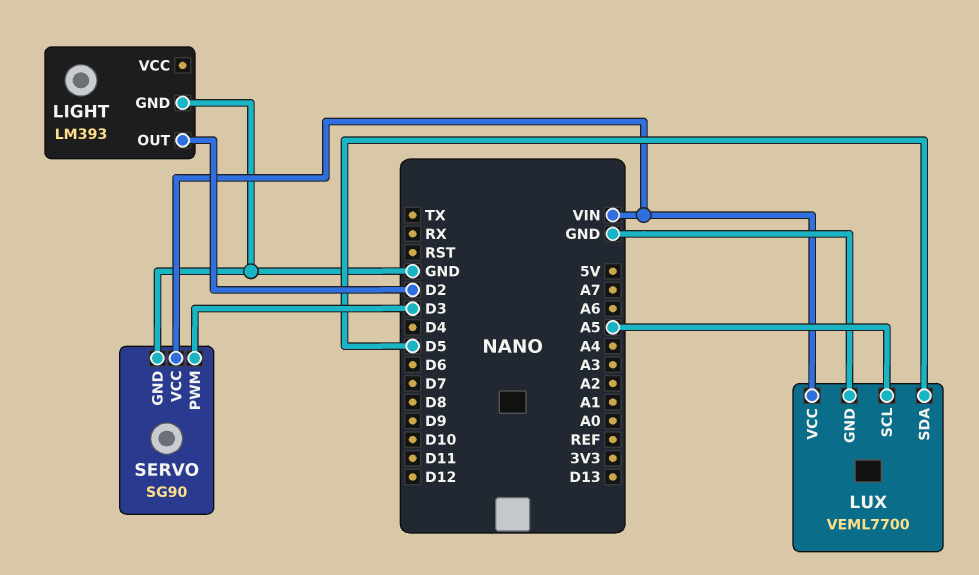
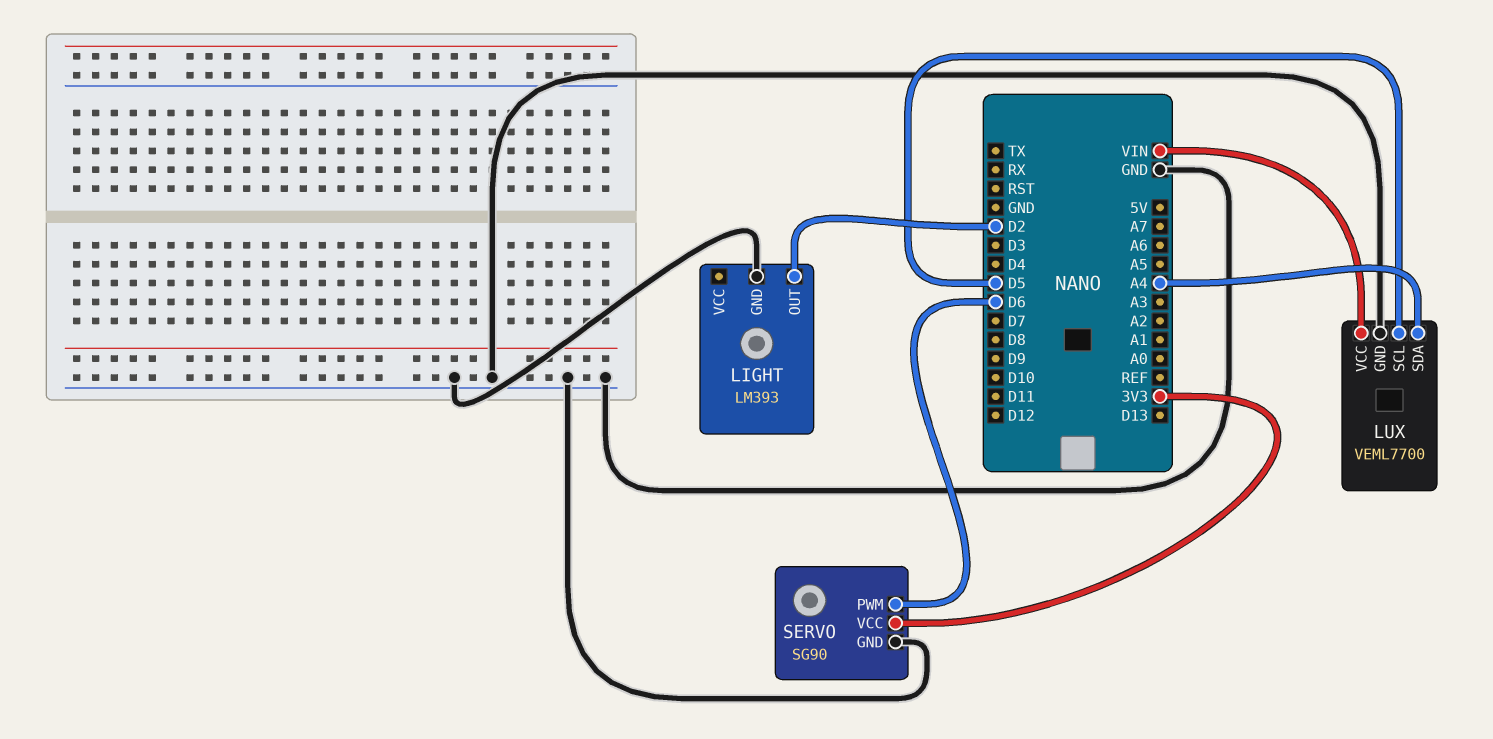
LUX pin SCL: A5 -> D5
LUX pin SDA: D5 -> A4
SERVO pin PWM: D3 -> D6
SERVO pin VCC: VIN -> 3V3

